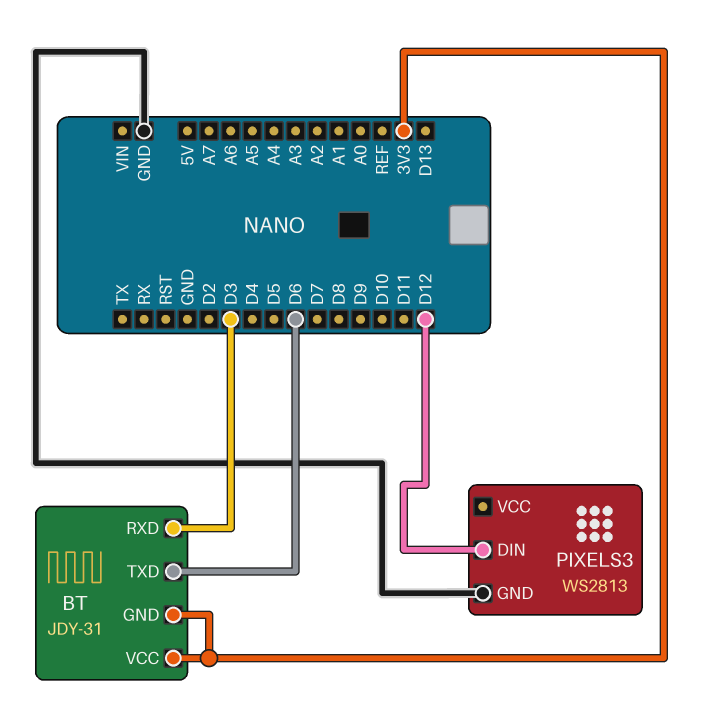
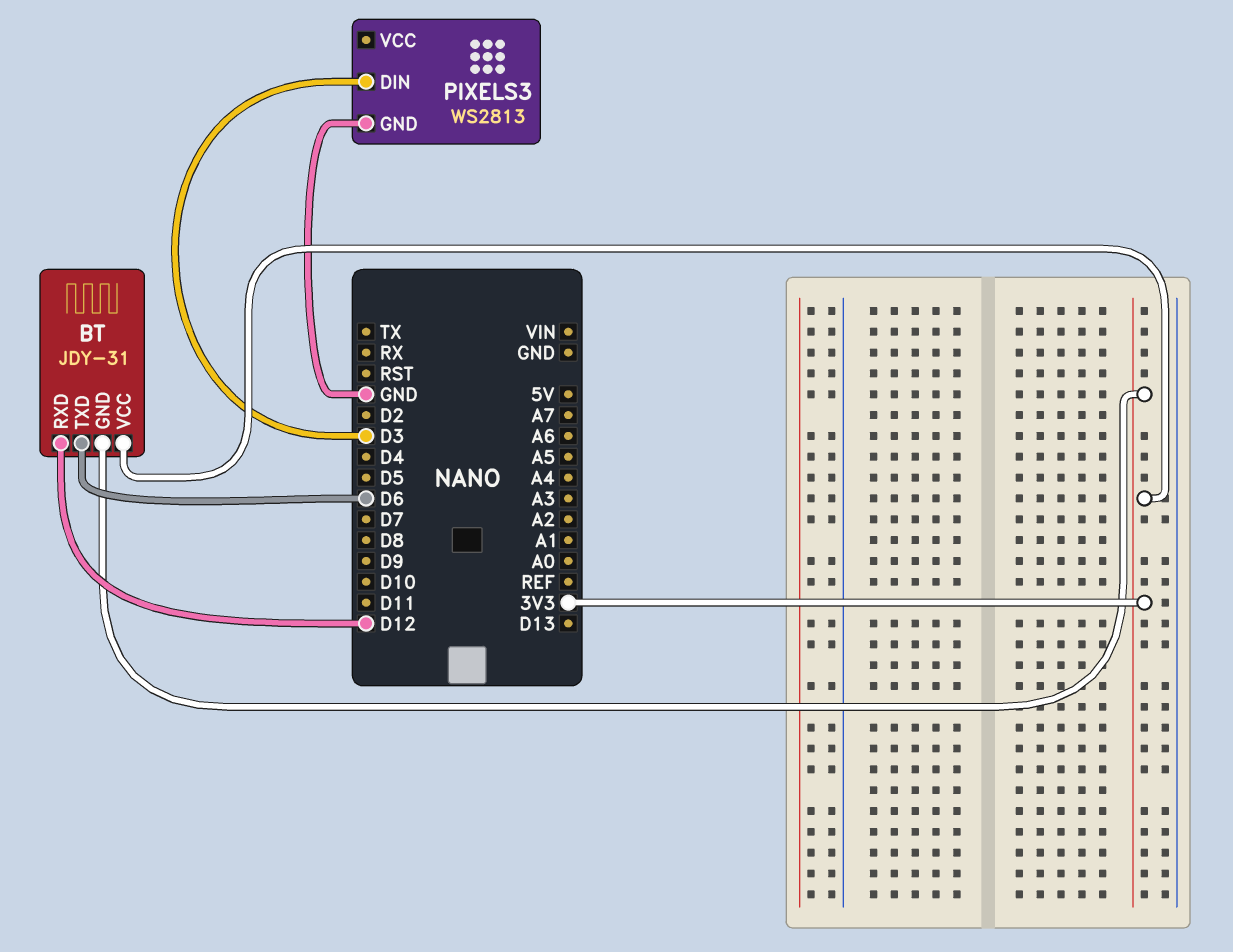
BT pin RXD: D3 -> D12
PIXELS3 pin DIN: D12 -> D3

